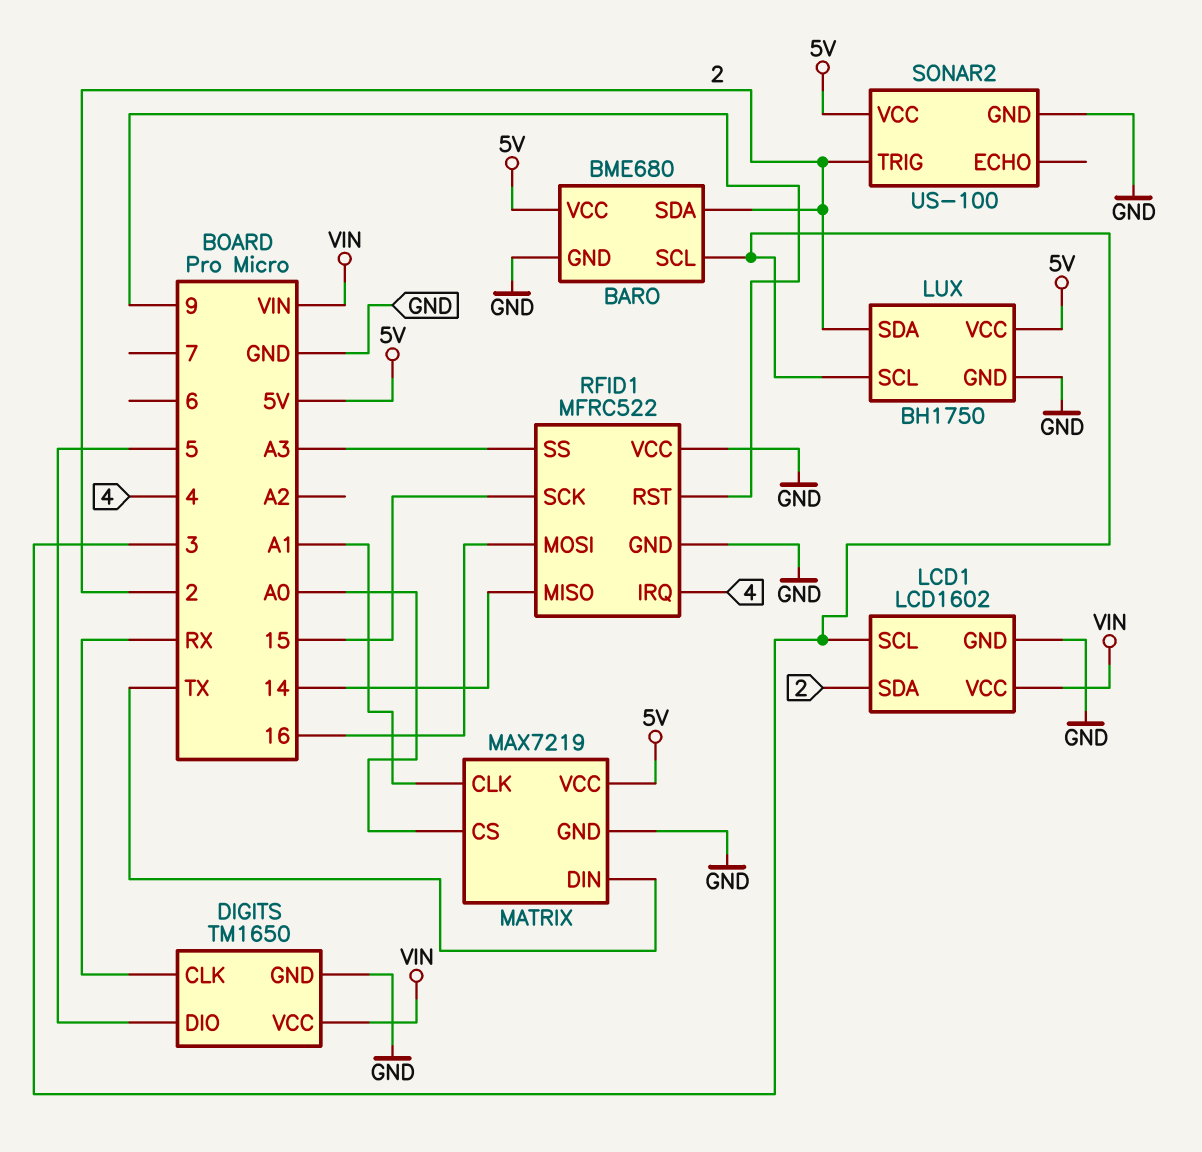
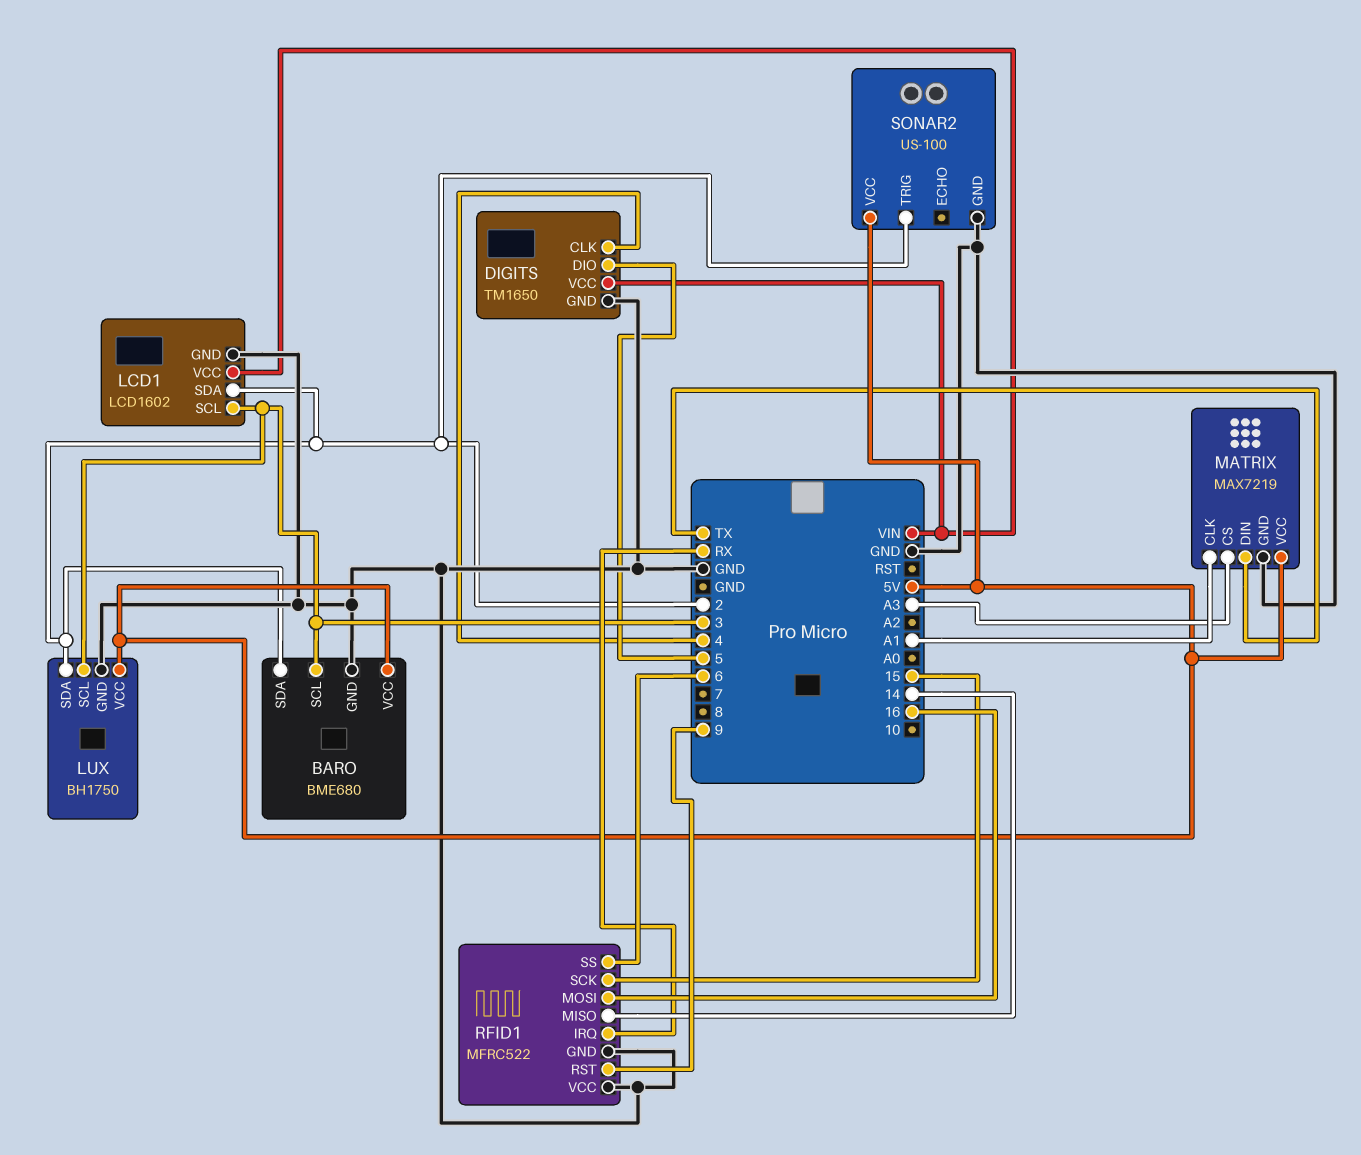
DIGITS pin CLK: RX -> 4
MATRIX pin CS: A0 -> A3
RFID1 pin IRQ: 4 -> RX
RFID1 pin SS: A3 -> 6

